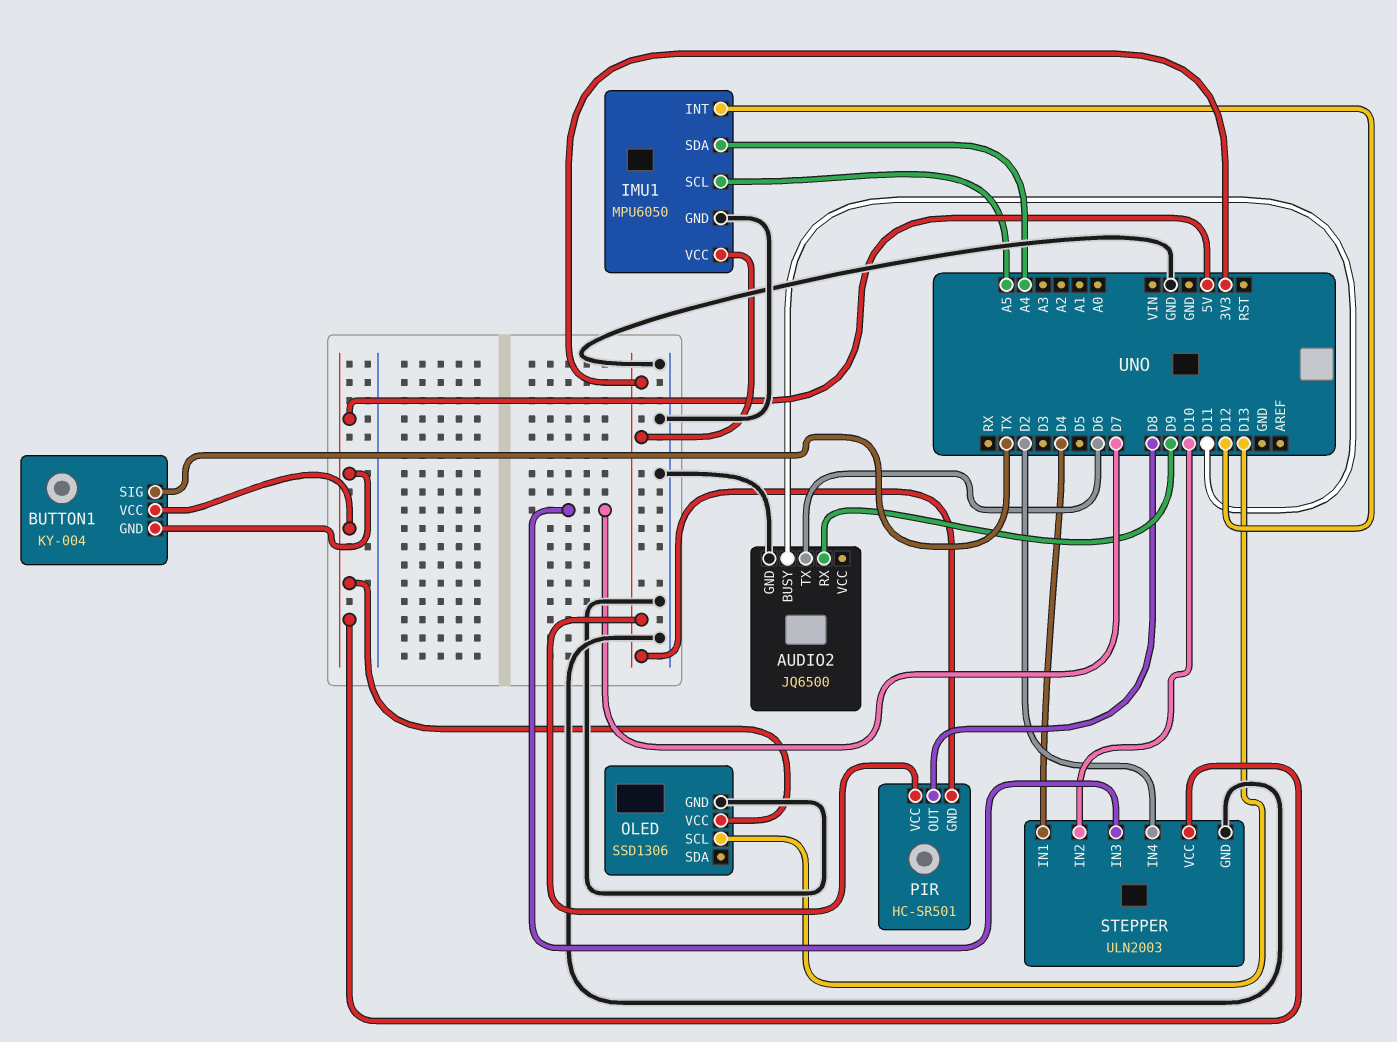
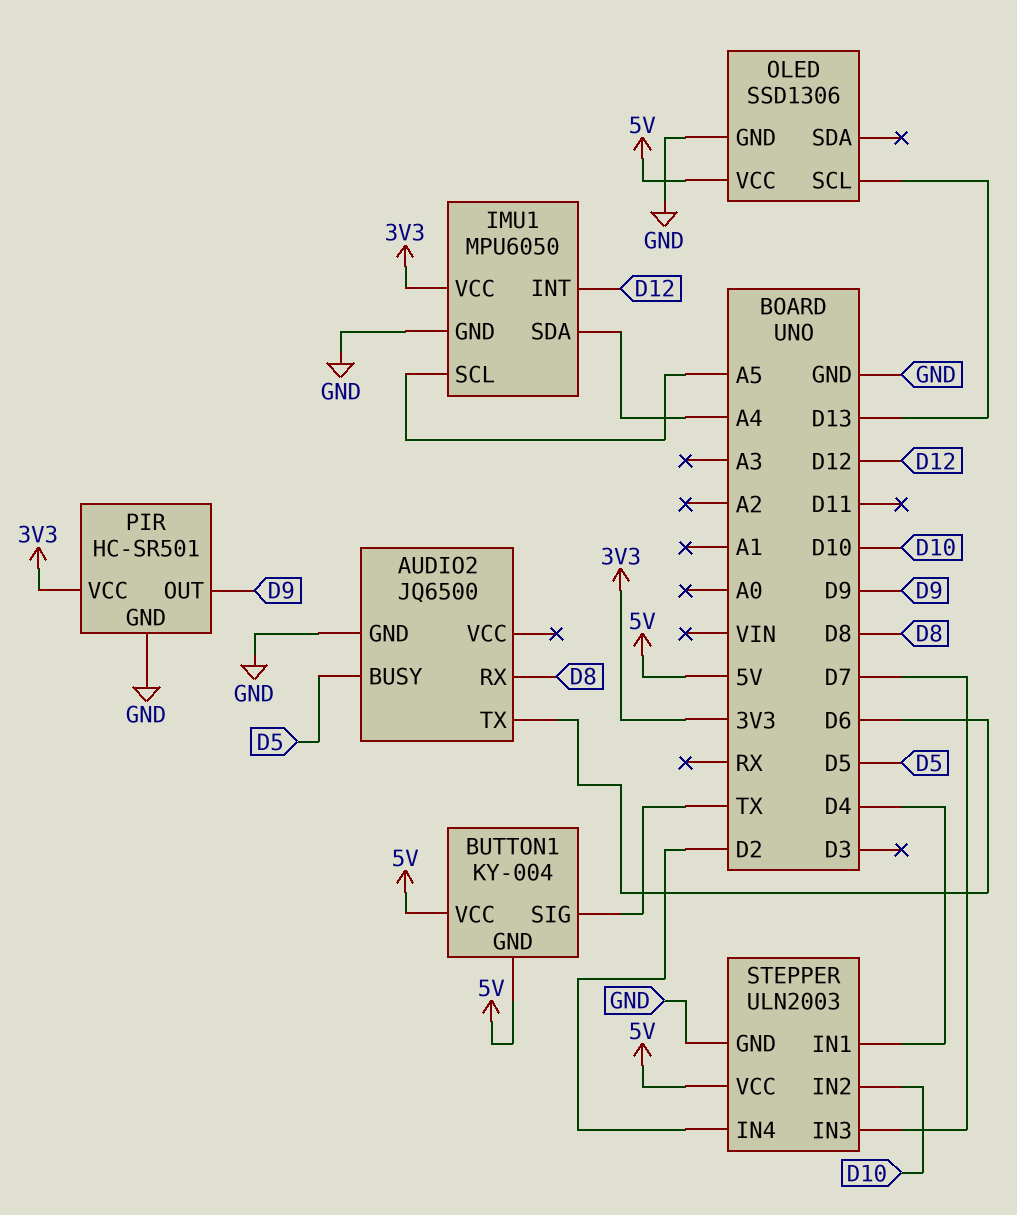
AUDIO2 pin BUSY: D11 -> D5
AUDIO2 pin RX: D9 -> D8
PIR pin GND: 3V3 -> GND
PIR pin OUT: D8 -> D9

